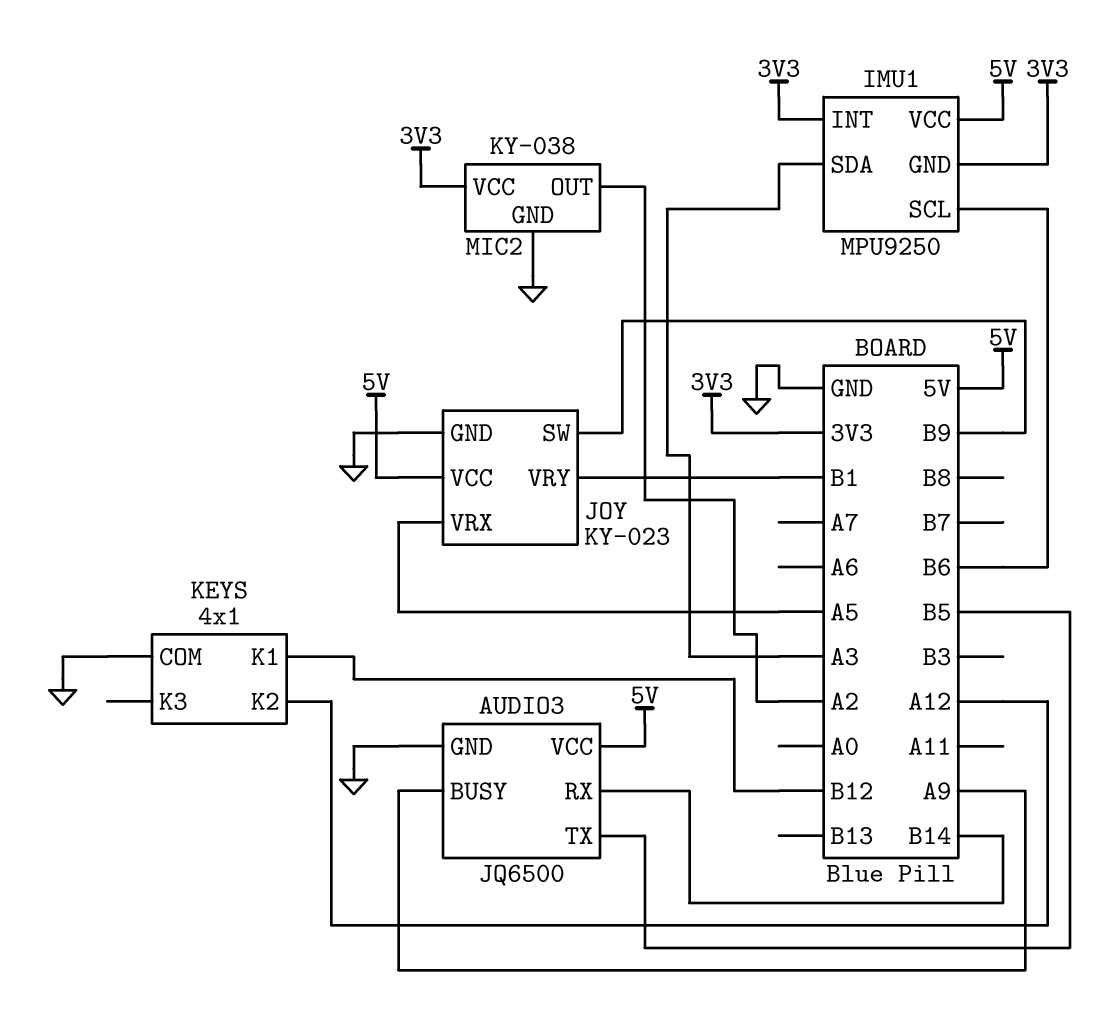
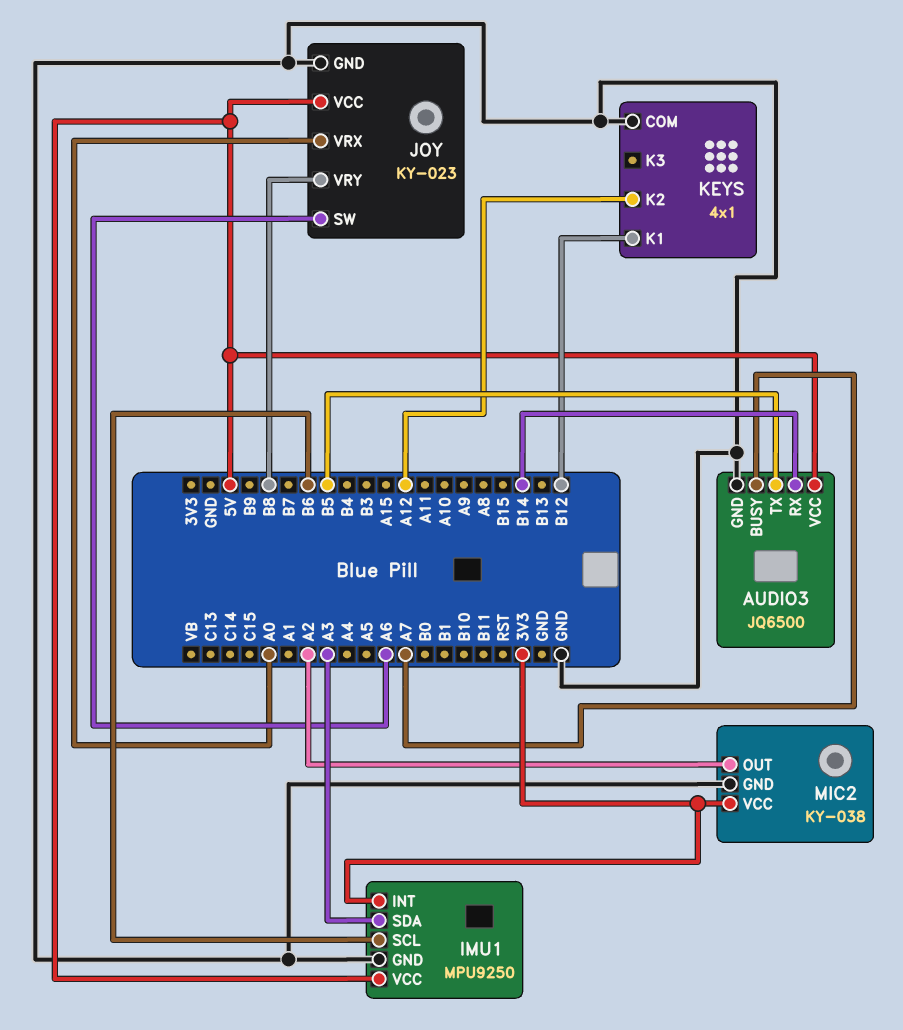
AUDIO3 pin BUSY: A9 -> A7
IMU1 pin GND: 3V3 -> GND
JOY pin SW: B9 -> A6
JOY pin VRX: A5 -> A0
JOY pin VRY: B1 -> B8

